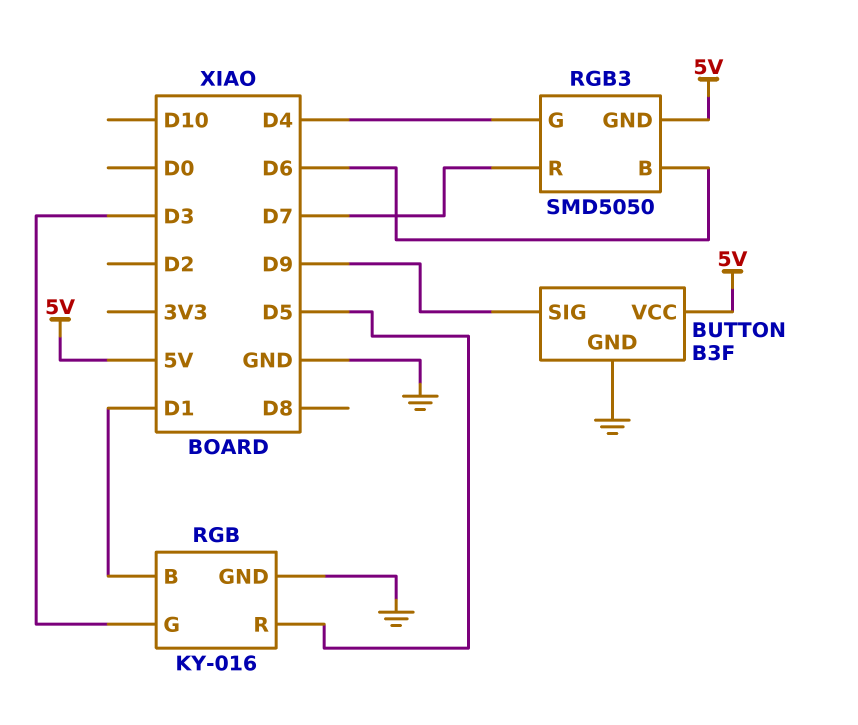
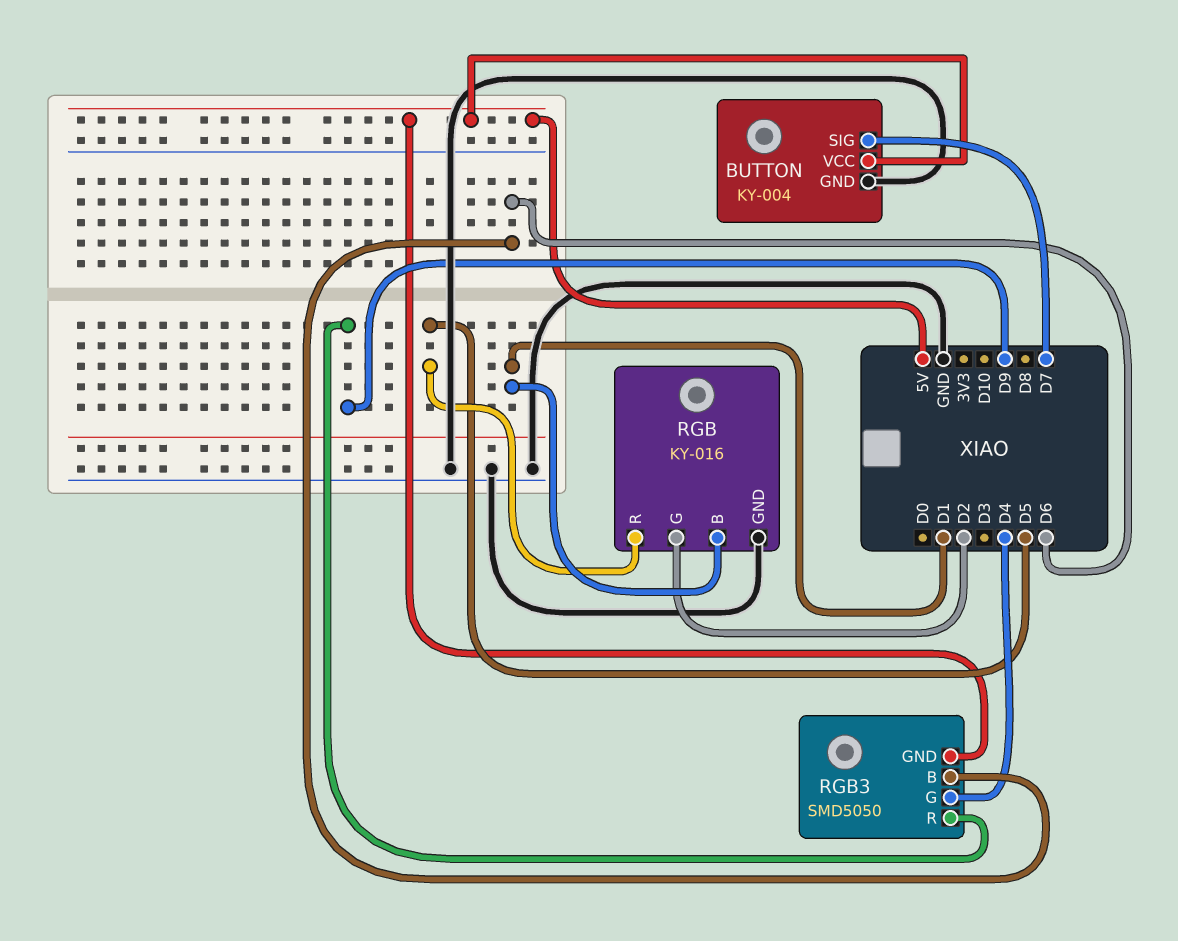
BUTTON: B3F -> KY-004
BUTTON pin SIG: D9 -> D7
RGB pin G: D3 -> D2
RGB3 pin R: D7 -> D9

